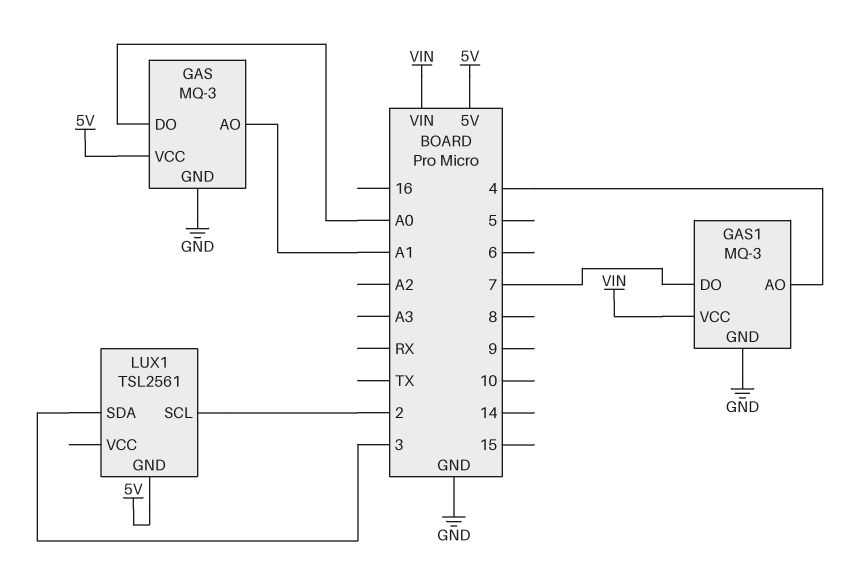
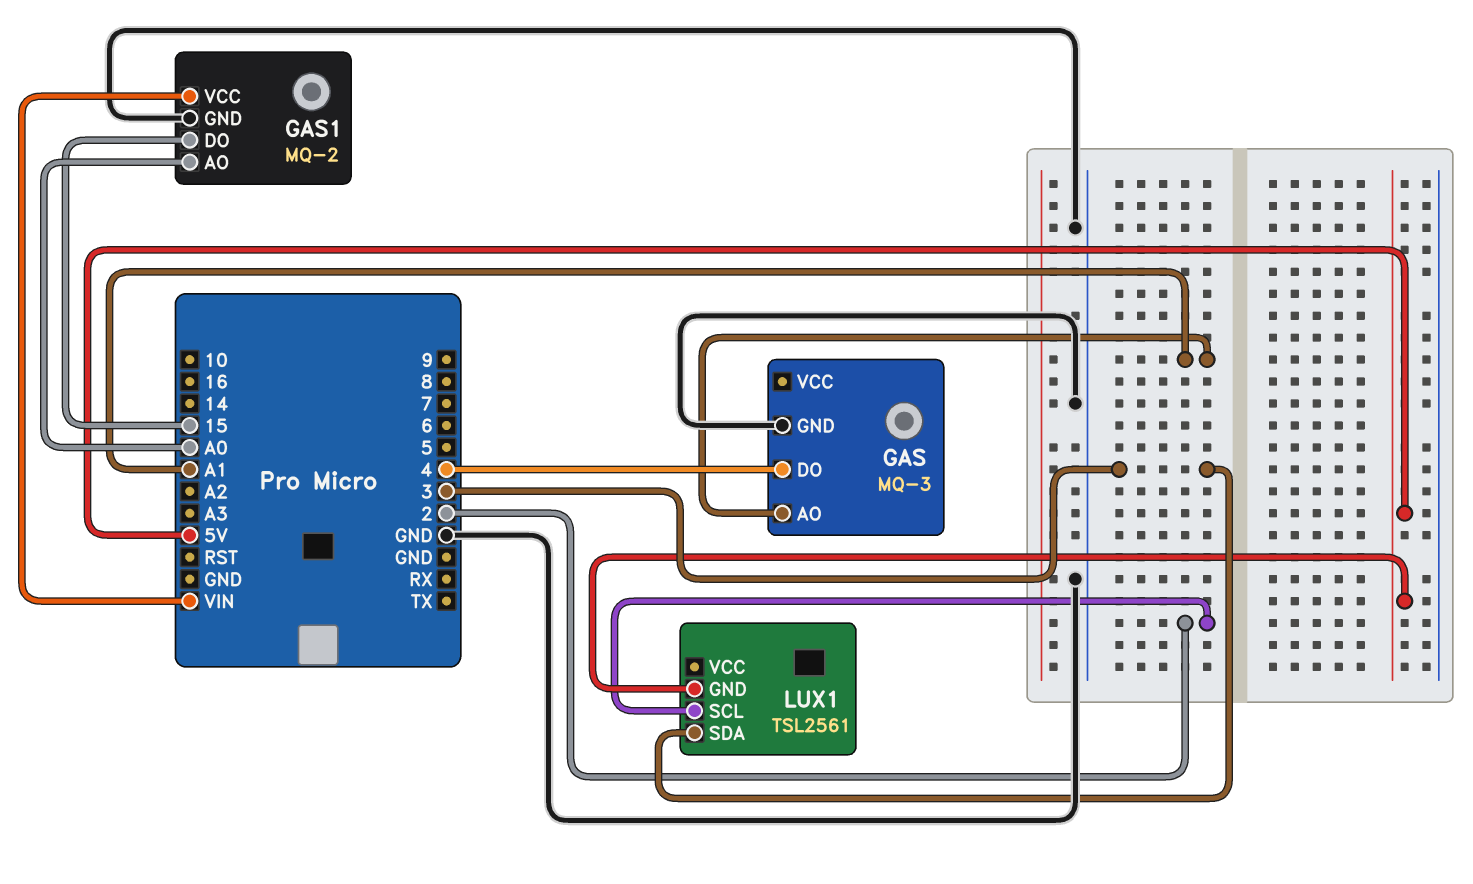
GAS pin DO: A0 -> 4
GAS pin VCC: 5V -> none
GAS1: MQ-3 -> MQ-2
GAS1 pin AO: 4 -> A0
GAS1 pin DO: 7 -> 15

